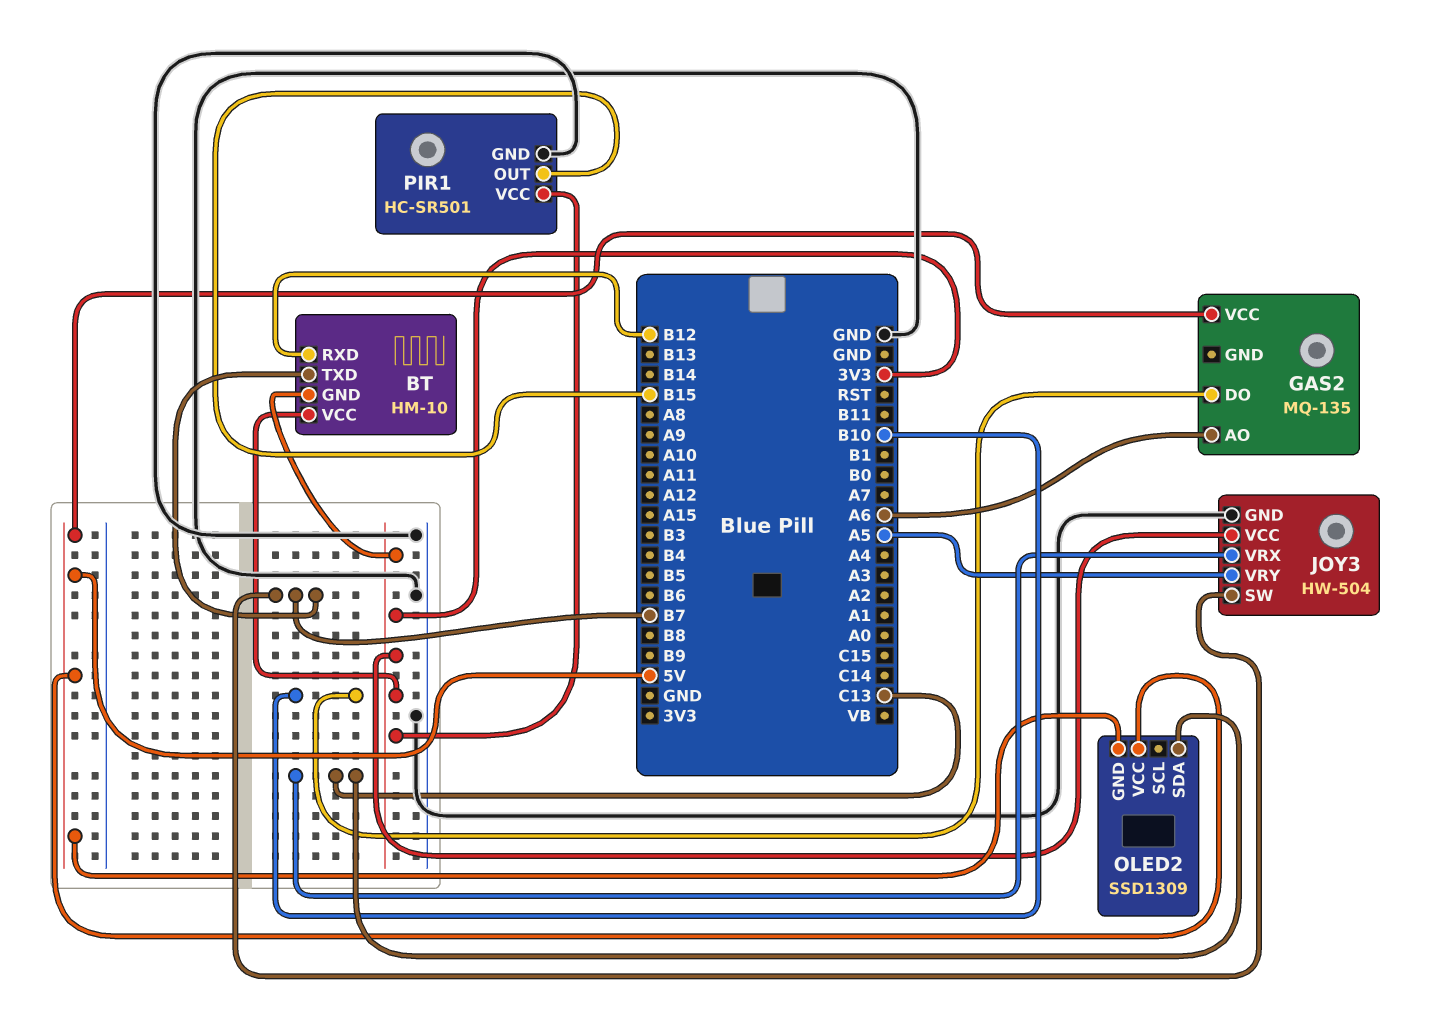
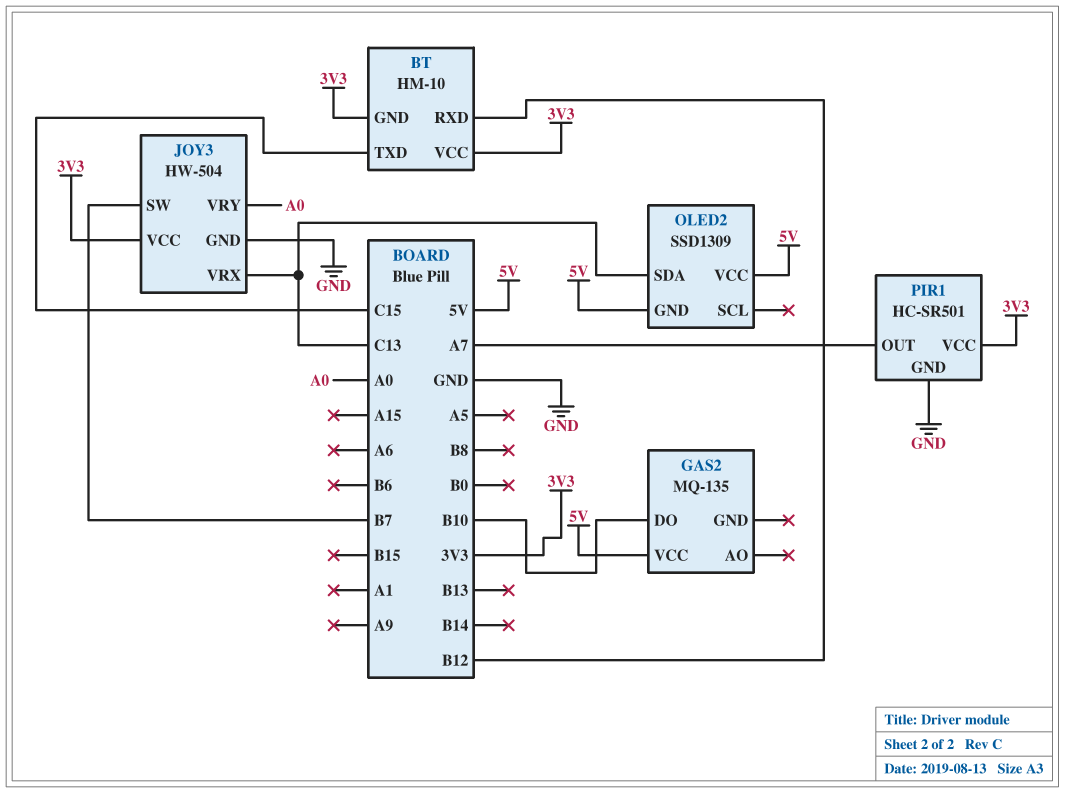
BT pin TXD: B7 -> C15
GAS2 pin AO: A6 -> none
JOY3 pin VRY: A5 -> A0
PIR1 pin OUT: B15 -> A7

